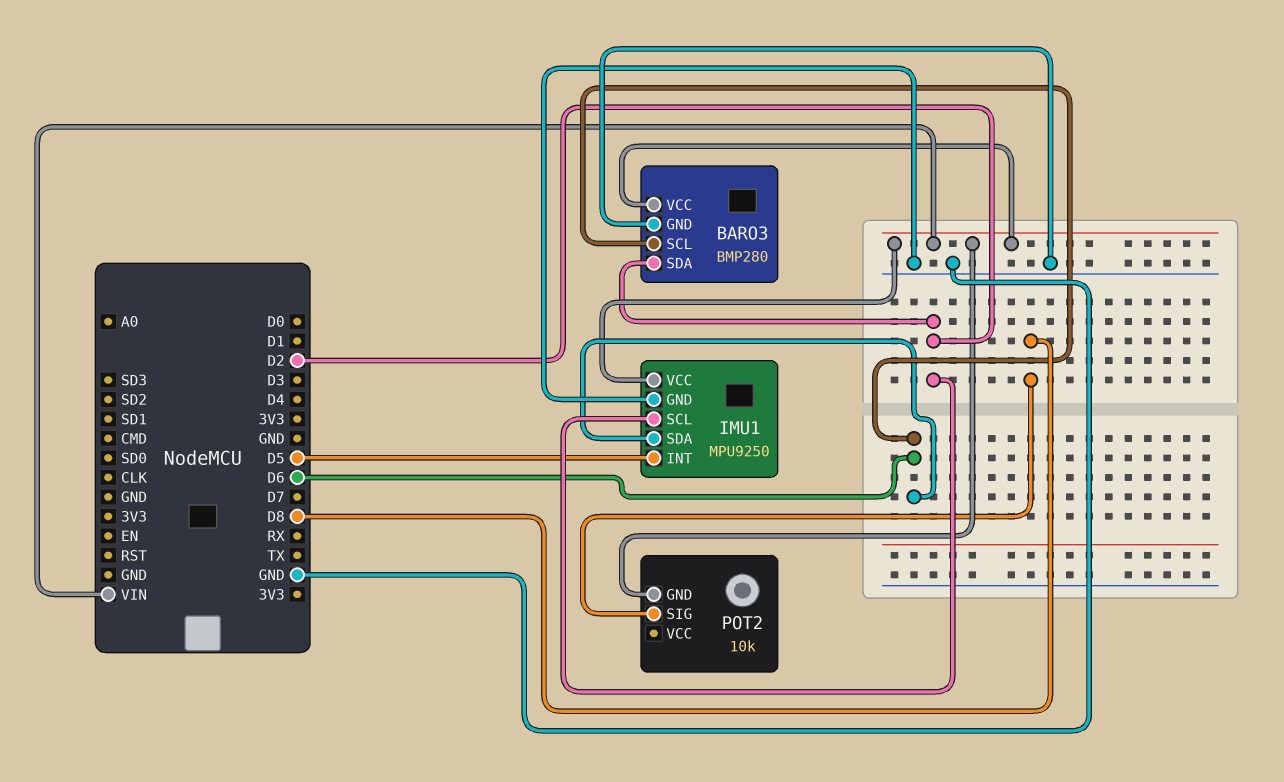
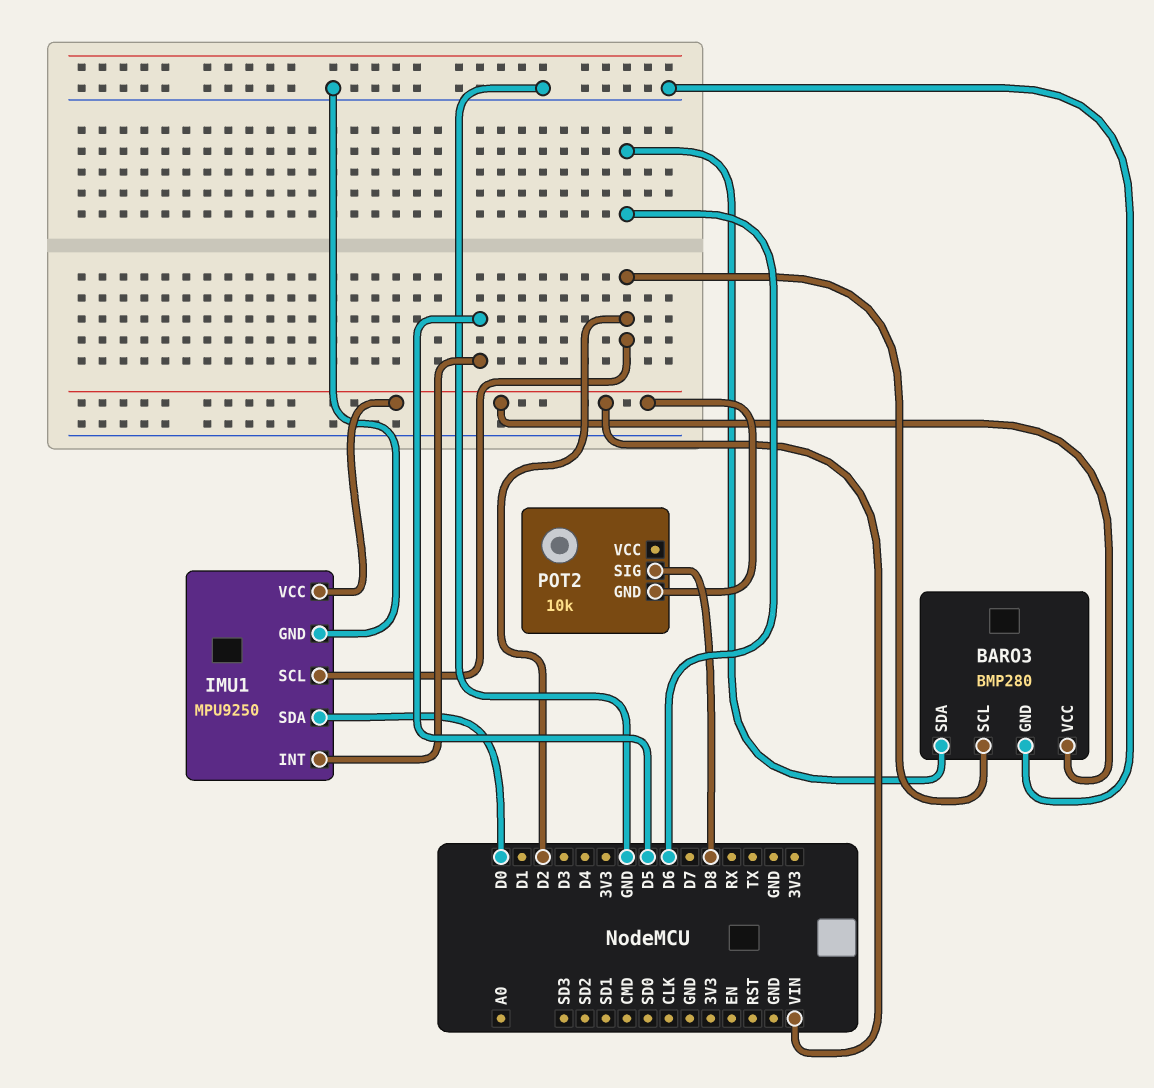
BARO3 pin SCL: D6 -> D2
BARO3 pin SDA: D2 -> D6
IMU1 pin SDA: D6 -> D0

